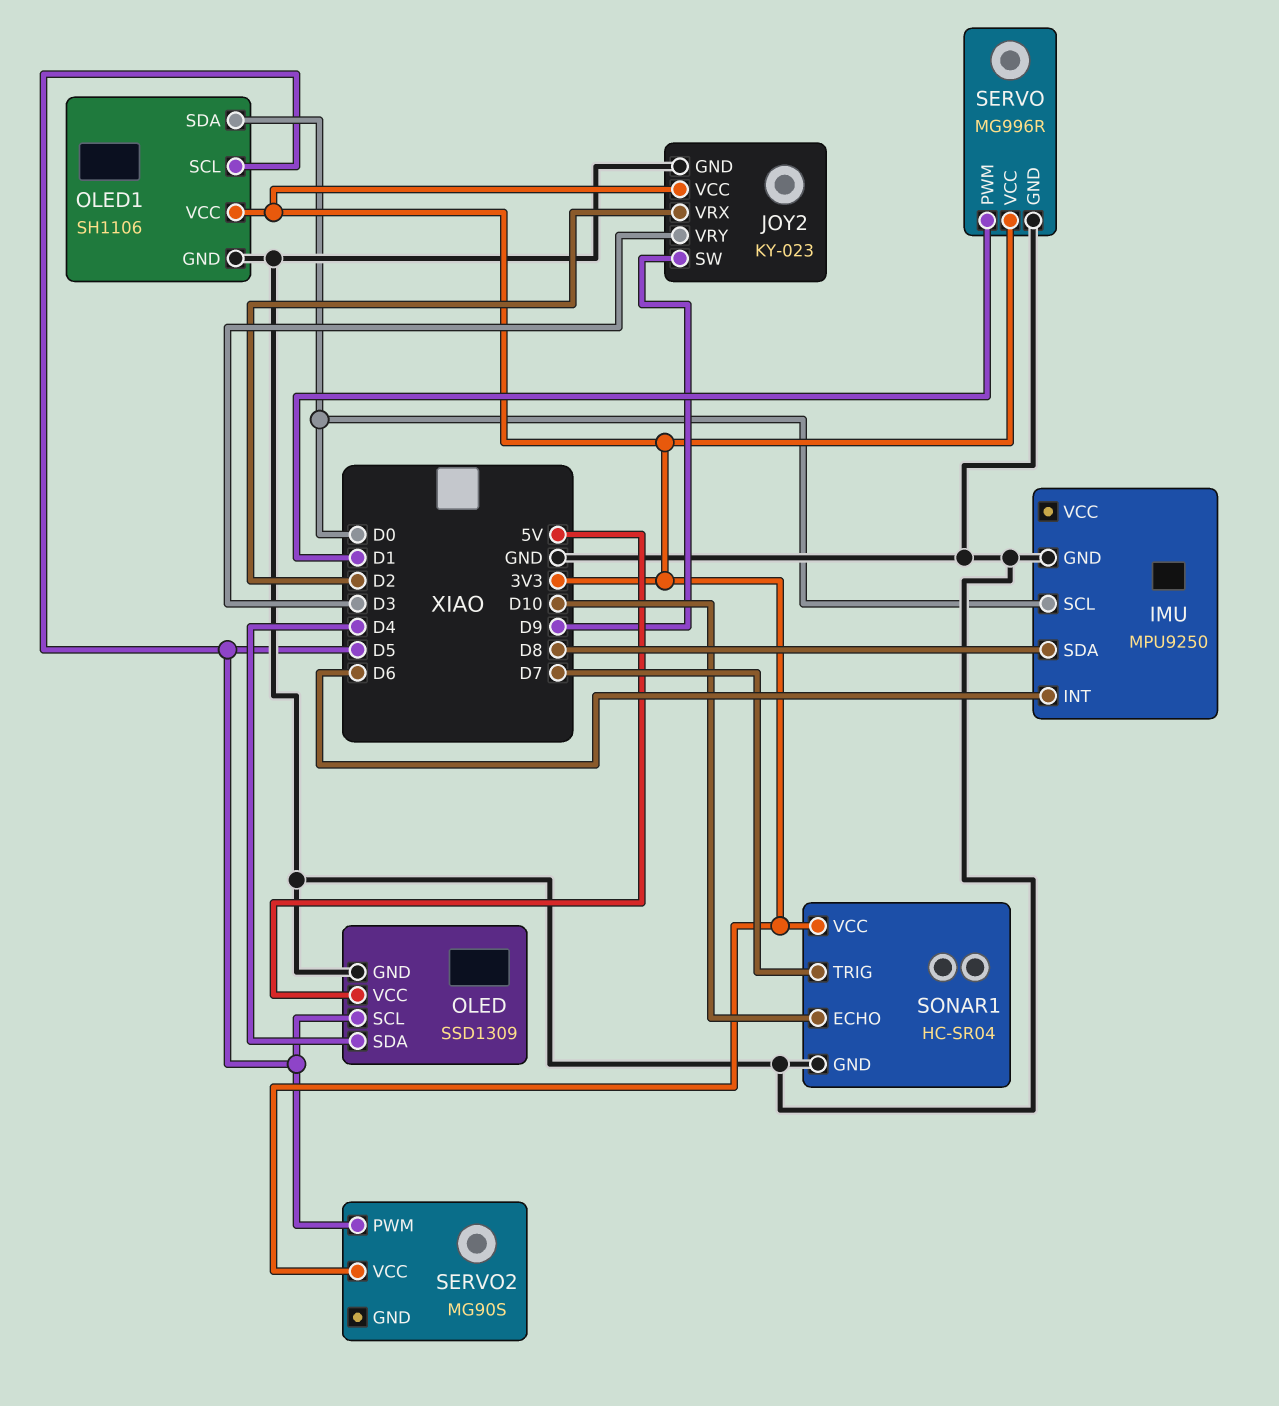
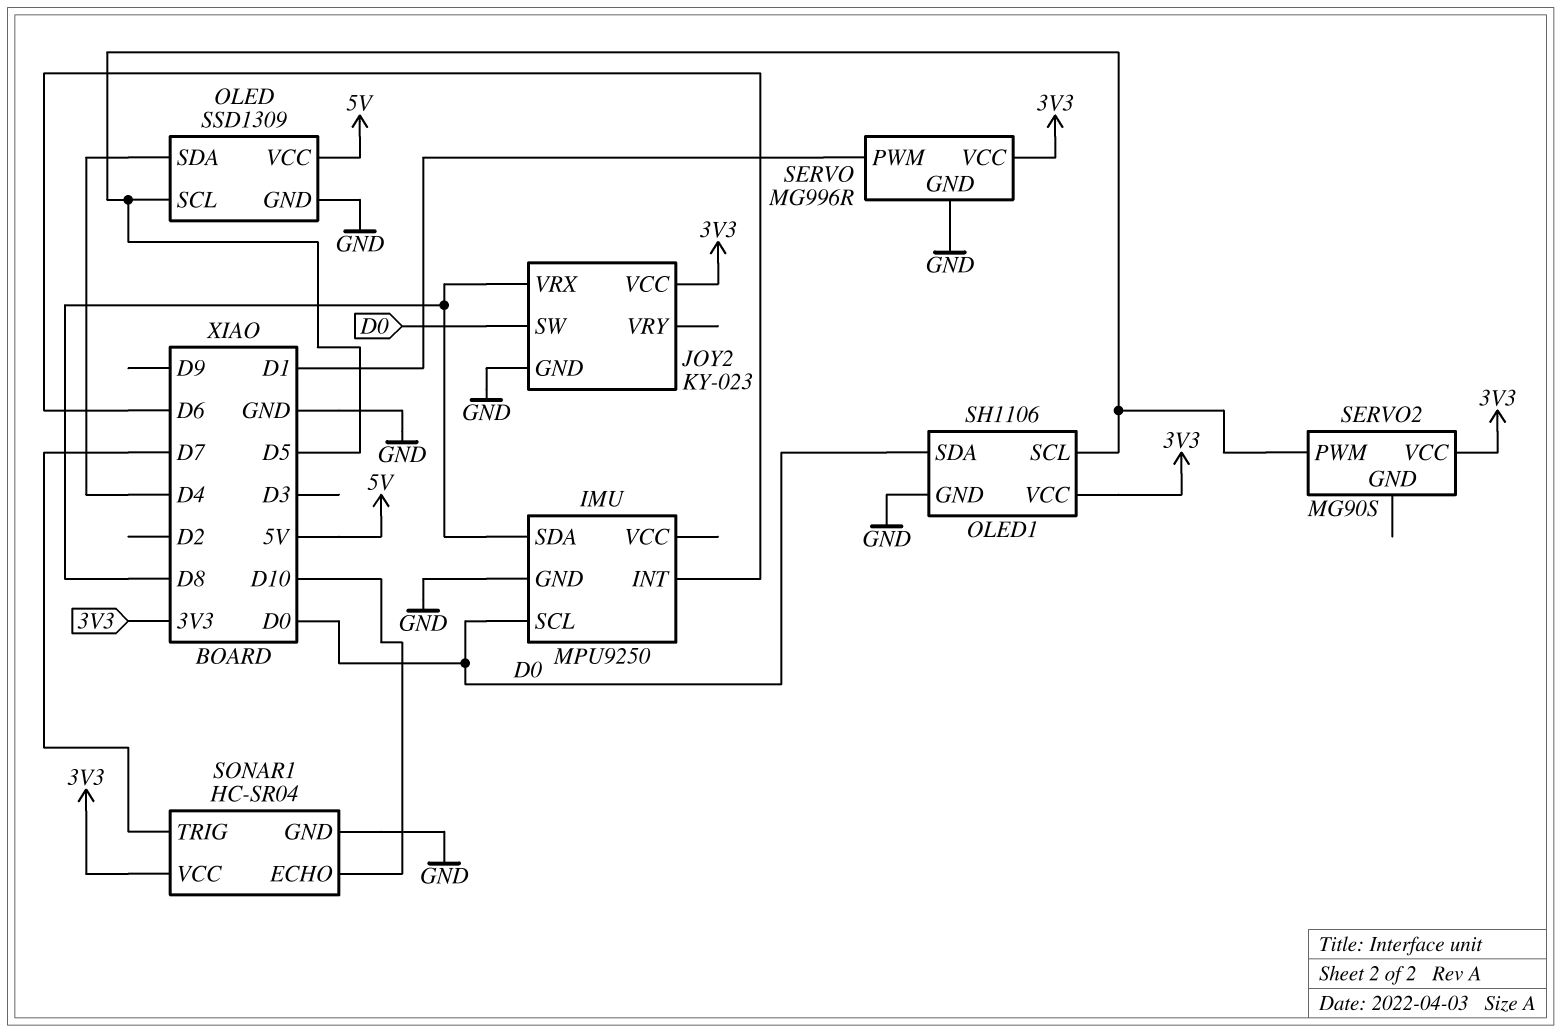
JOY2 pin SW: D9 -> D0
JOY2 pin VRX: D2 -> D8
JOY2 pin VRY: D3 -> none

